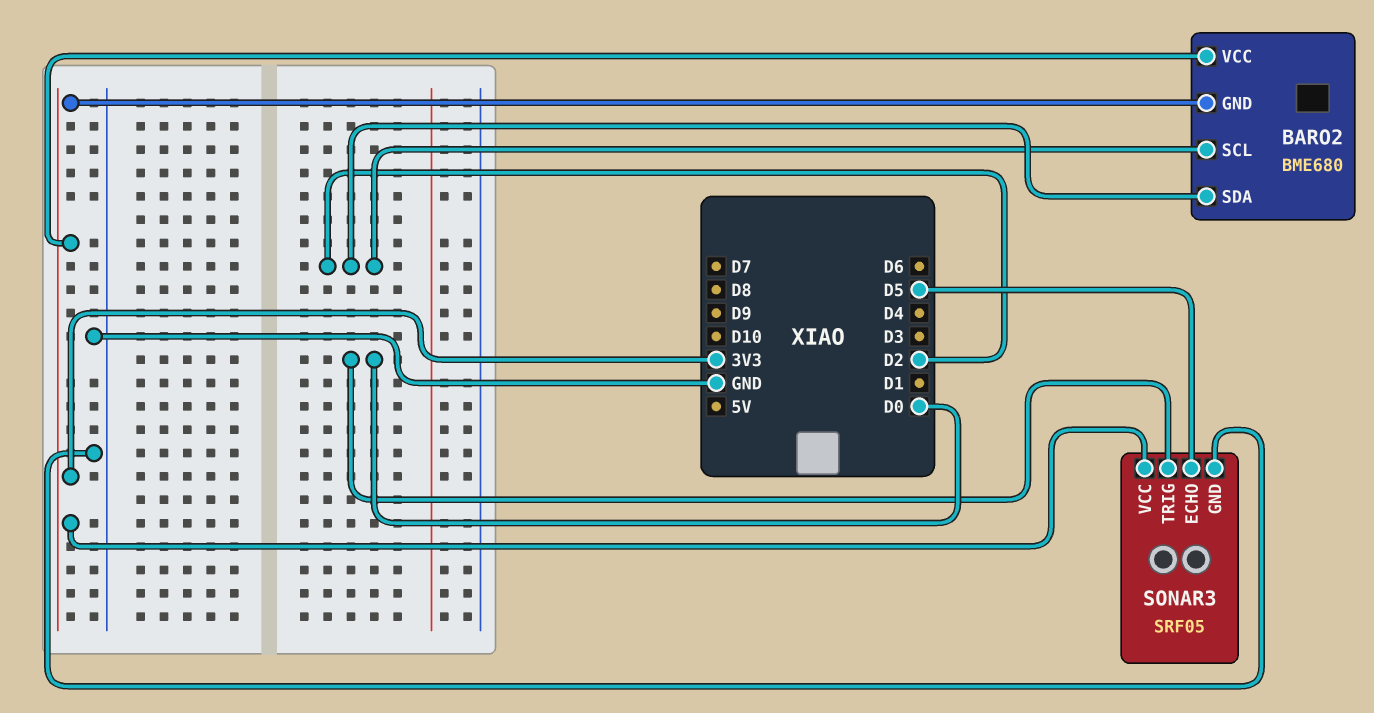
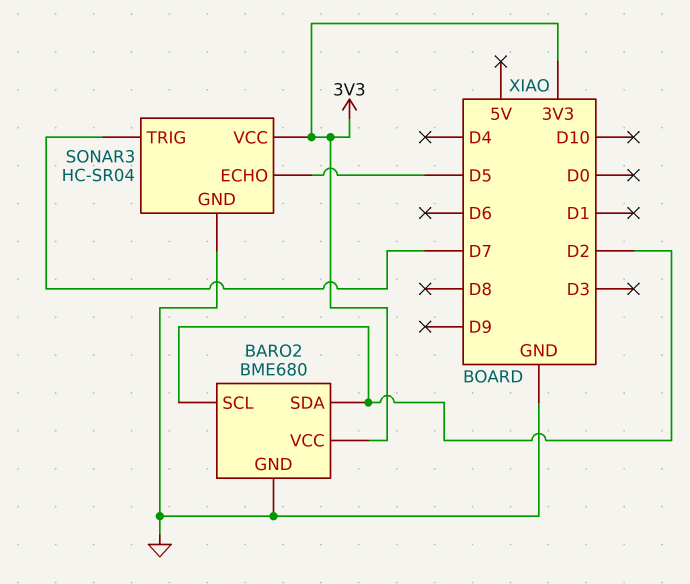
BARO2 pin GND: 3V3 -> GND
SONAR3: SRF05 -> HC-SR04
SONAR3 pin TRIG: D0 -> D7

